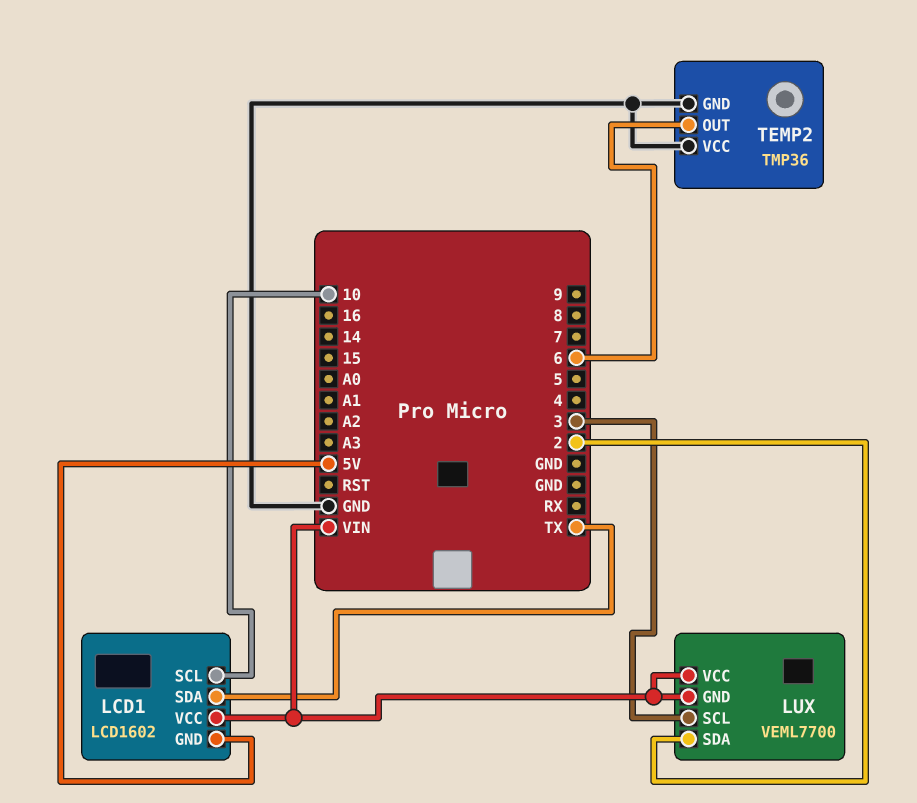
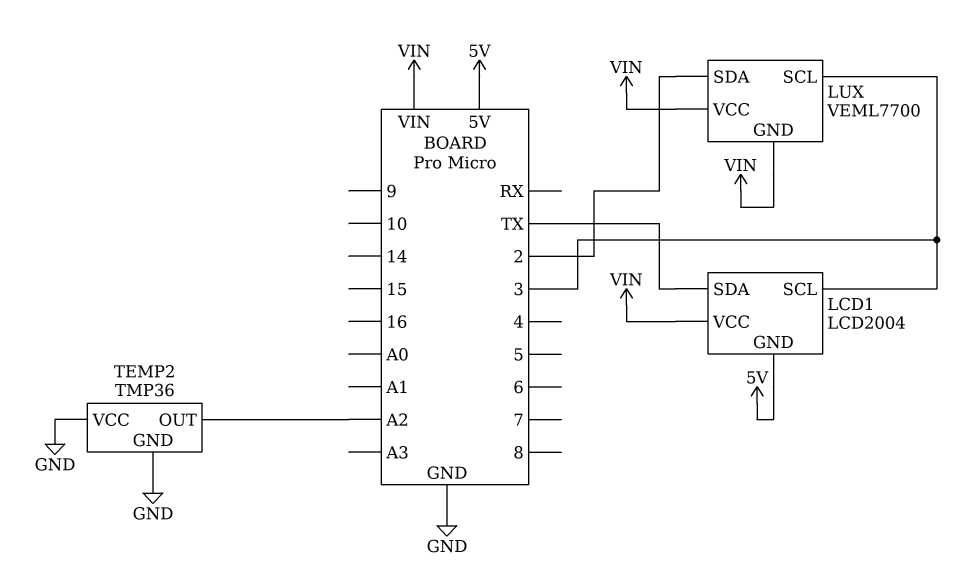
LCD1: LCD1602 -> LCD2004
LCD1 pin SCL: 10 -> 3
TEMP2 pin OUT: 6 -> A2

